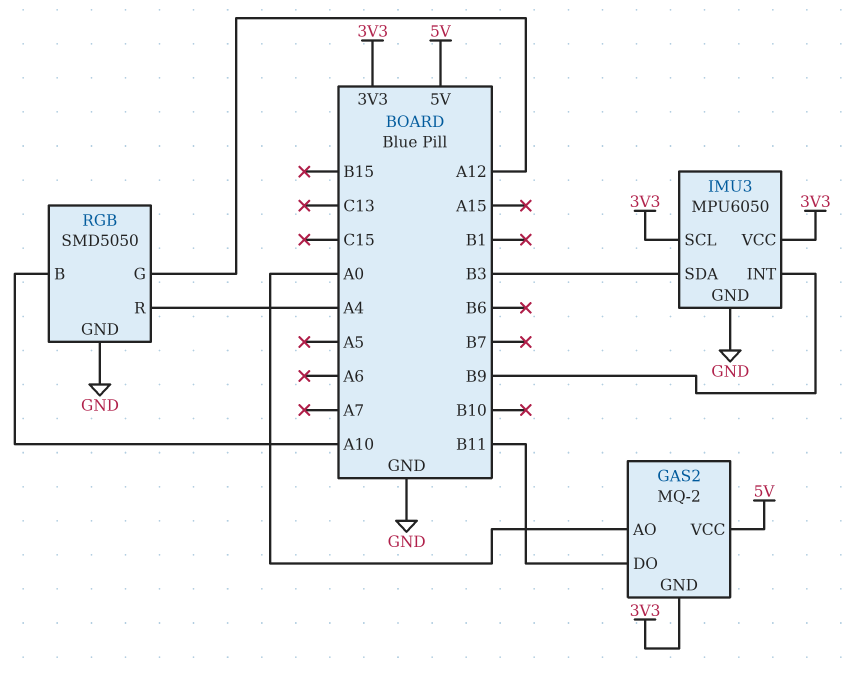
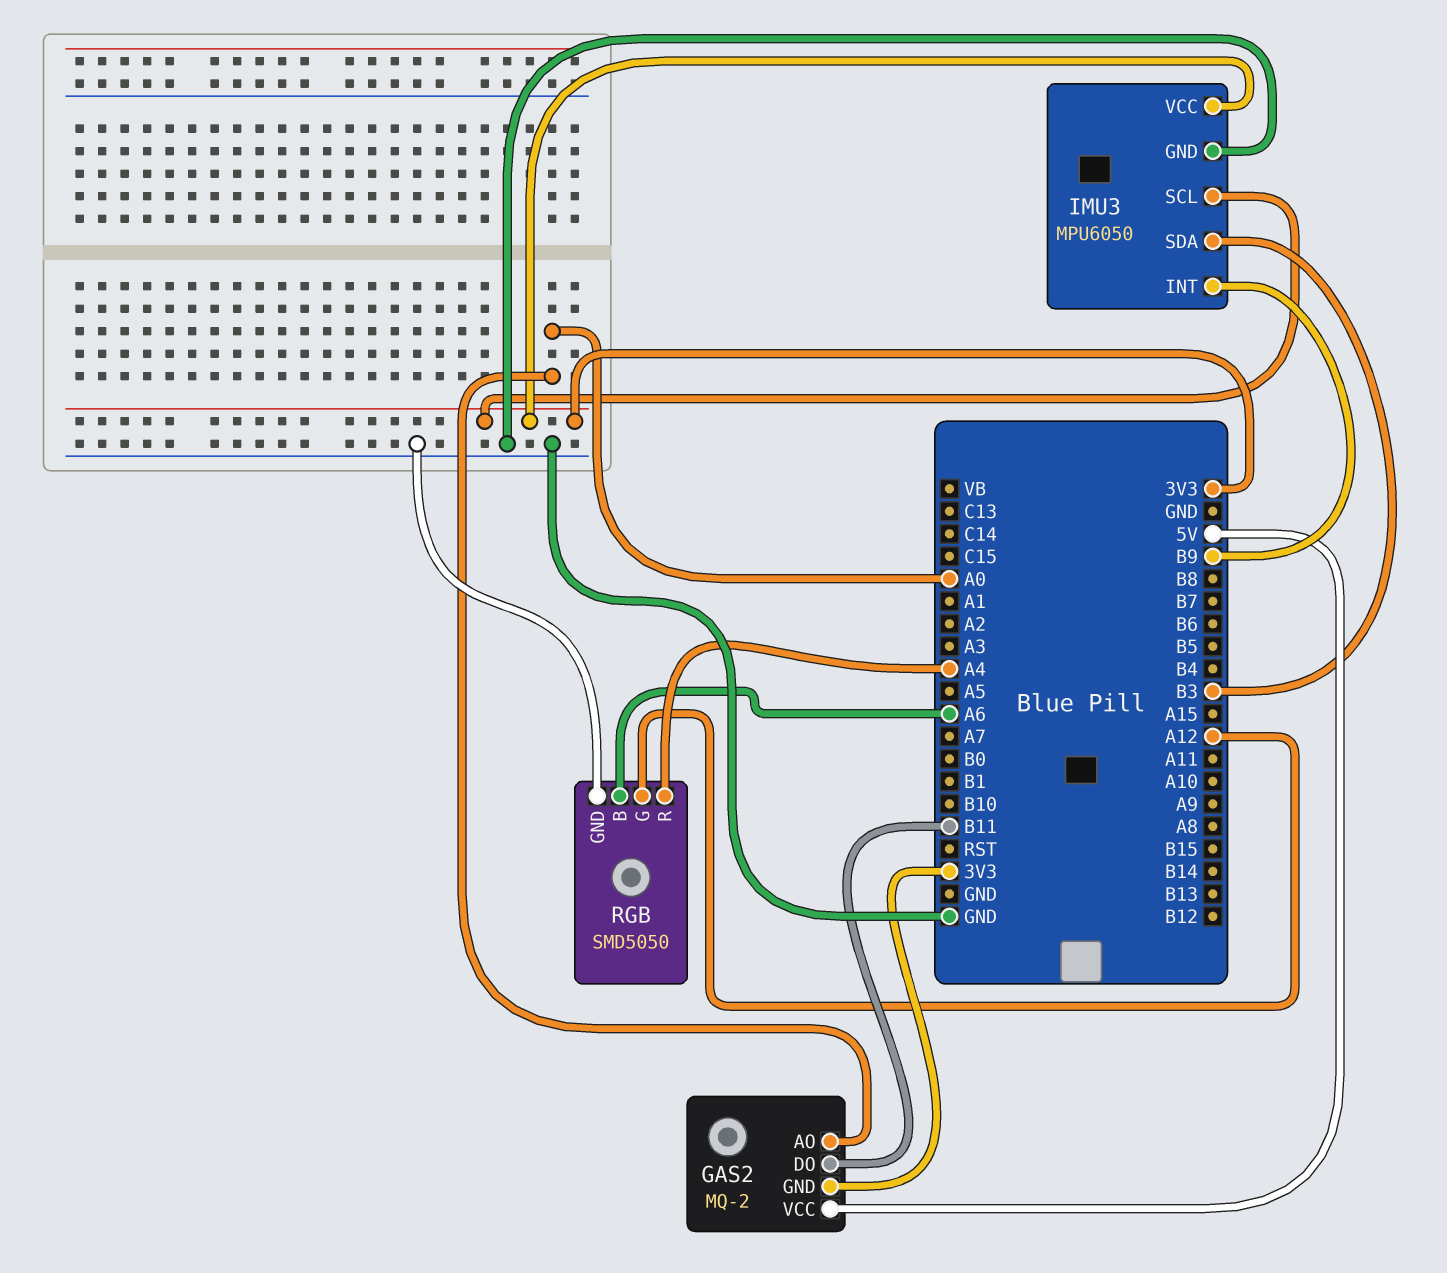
RGB pin B: A10 -> A6

